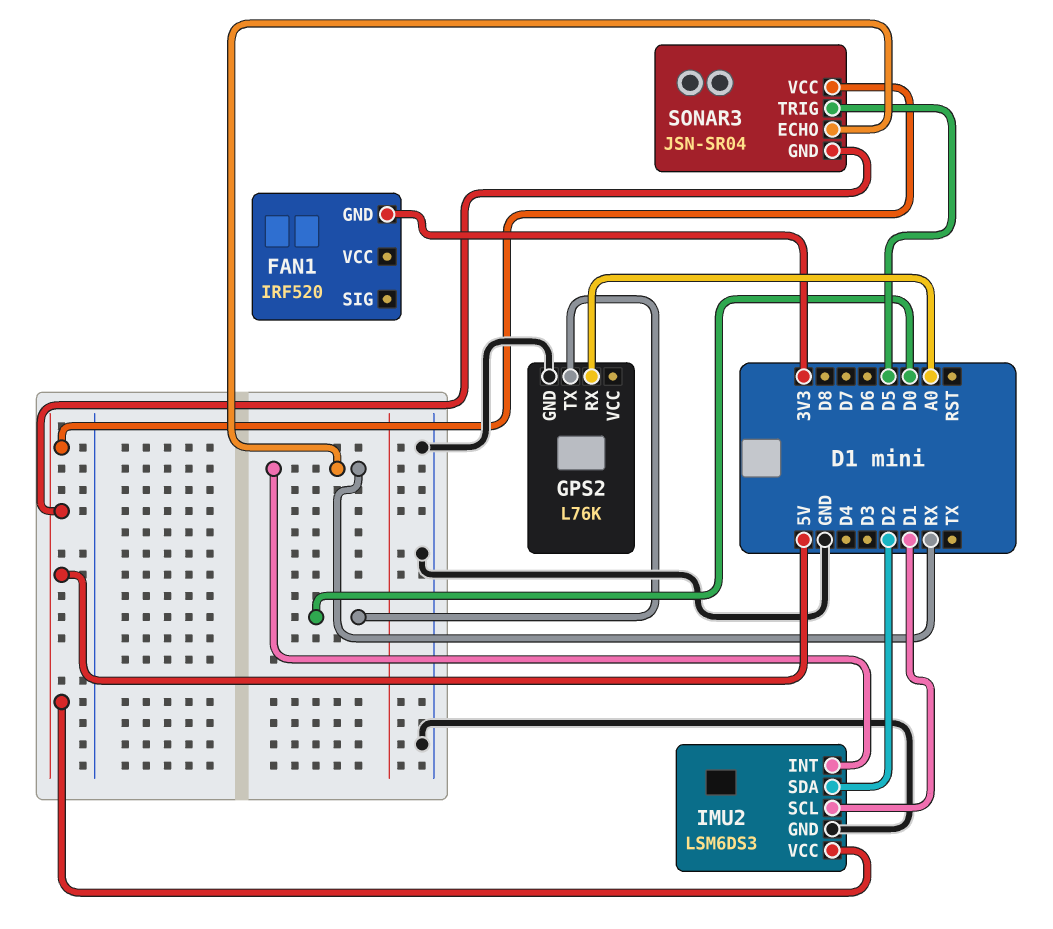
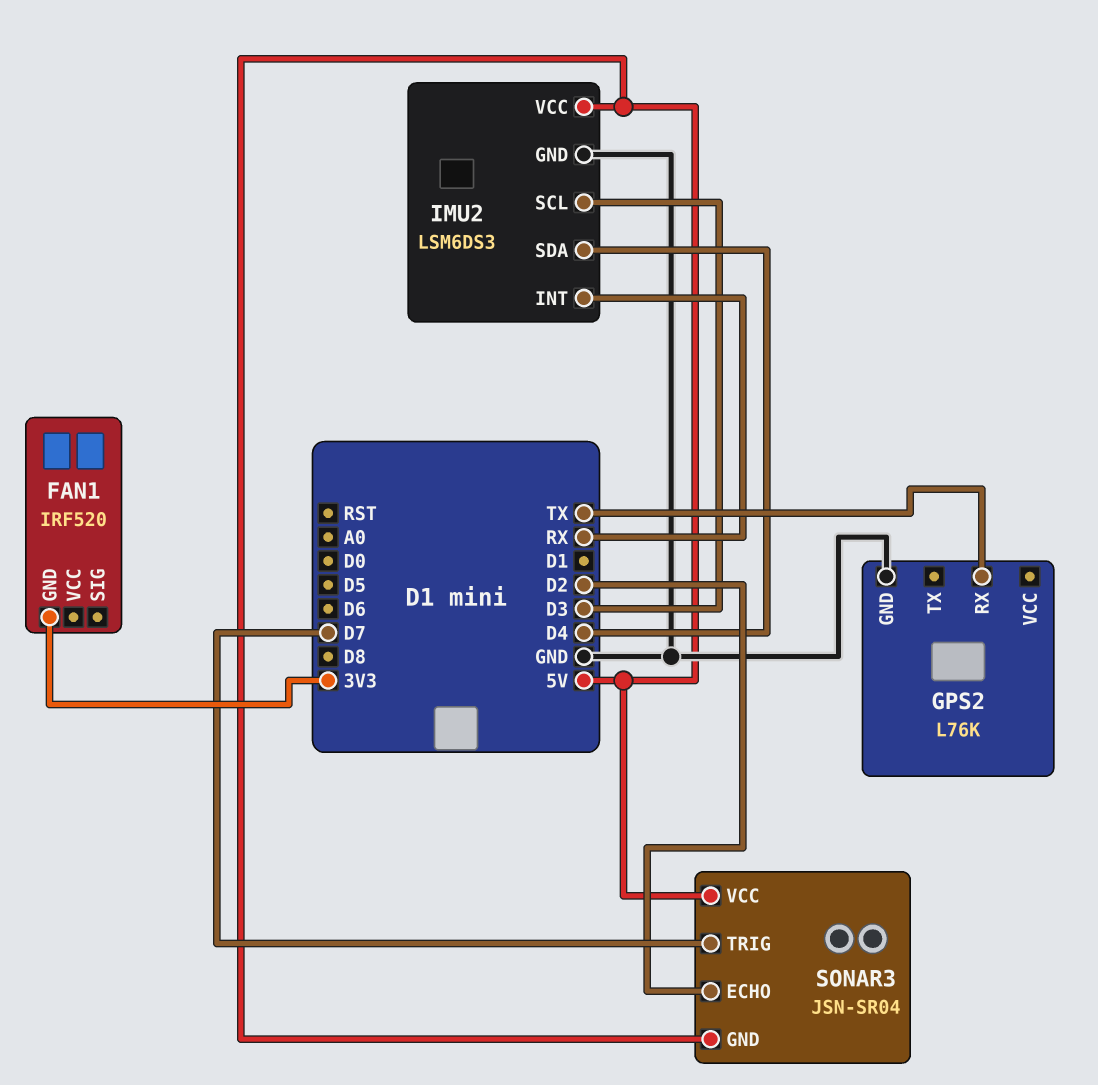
GPS2 pin RX: A0 -> TX
GPS2 pin TX: D0 -> none
IMU2 pin SCL: D1 -> D3
IMU2 pin SDA: D2 -> D4
SONAR3 pin ECHO: RX -> D2
SONAR3 pin TRIG: D5 -> D7

